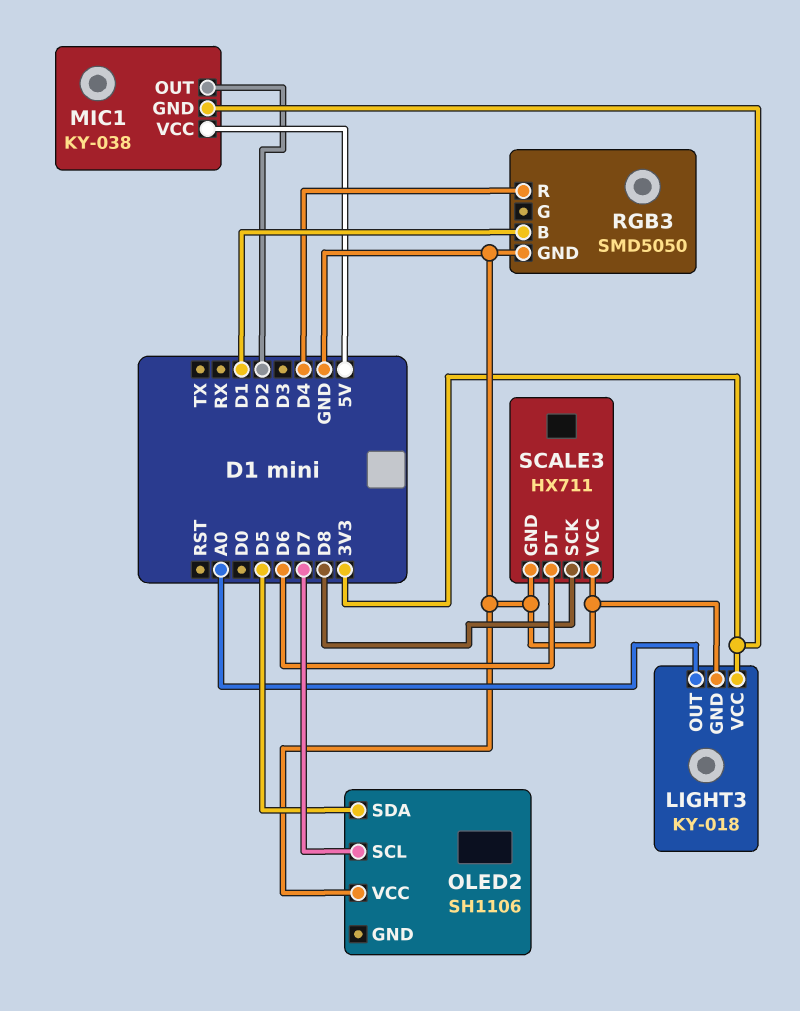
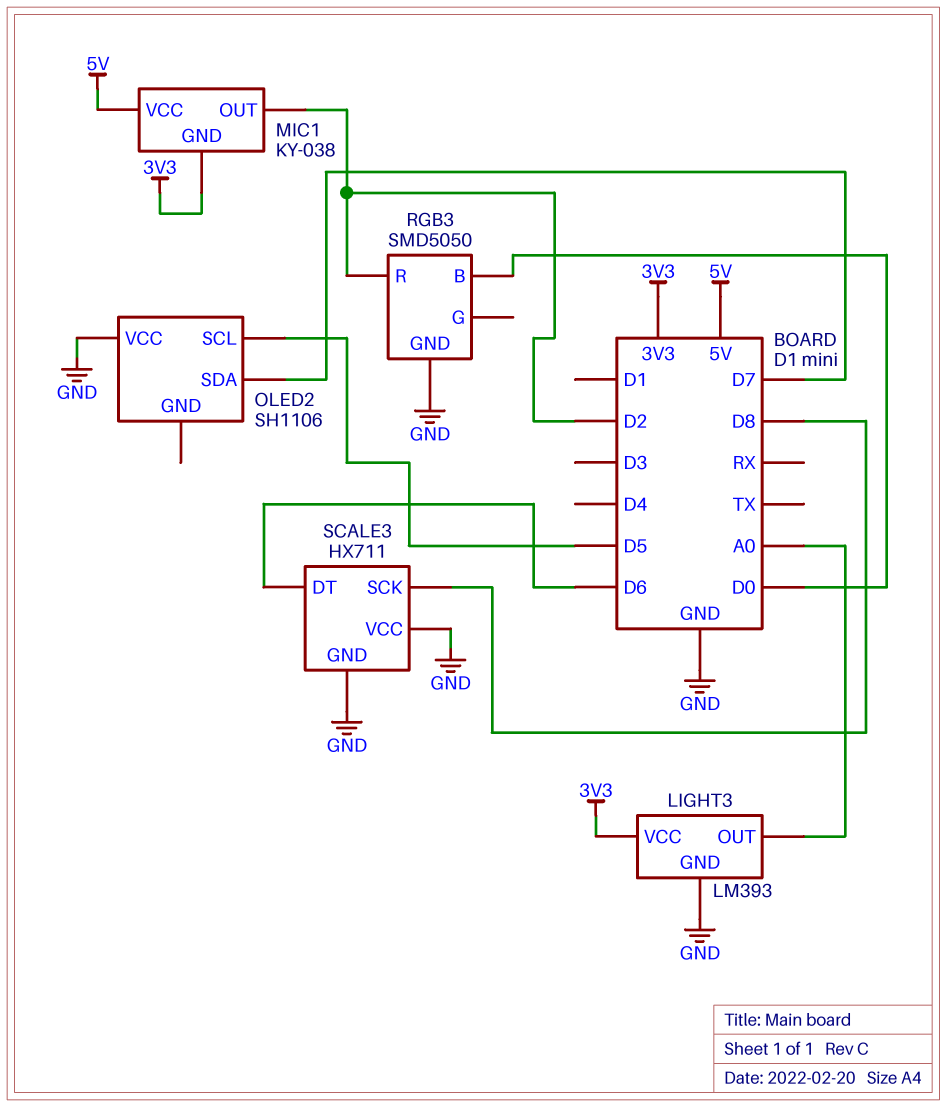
LIGHT3: KY-018 -> LM393
OLED2 pin SCL: D7 -> D5
OLED2 pin SDA: D5 -> D7
RGB3 pin B: D1 -> D0
RGB3 pin R: D4 -> D2

